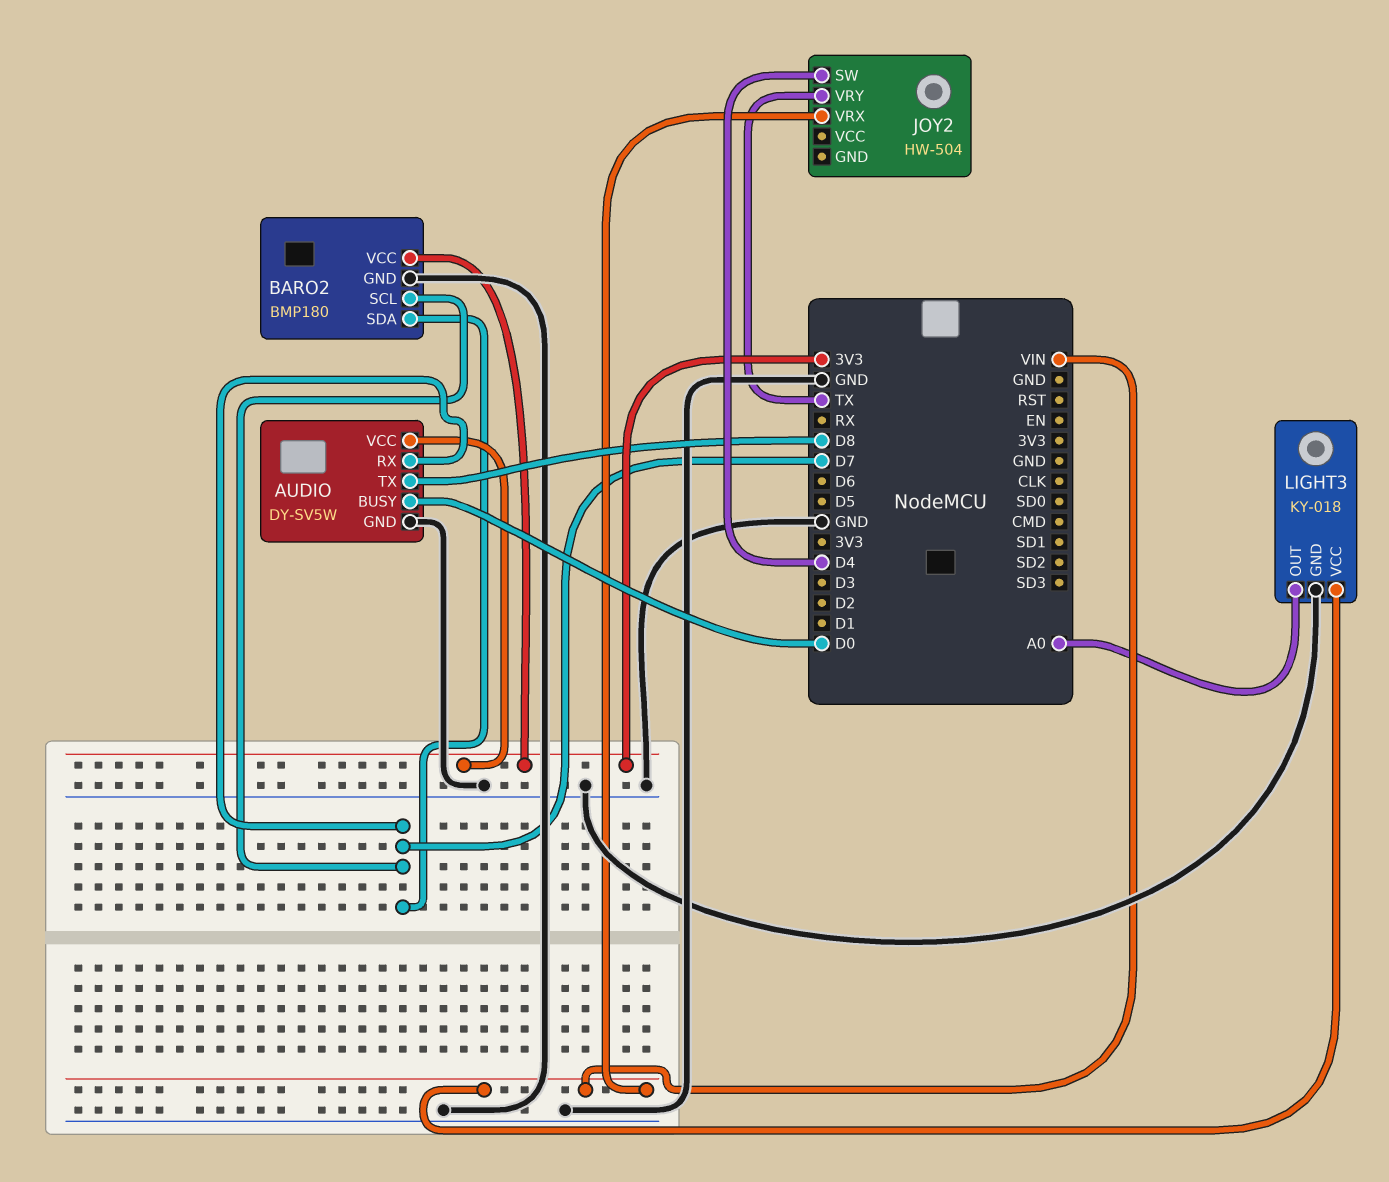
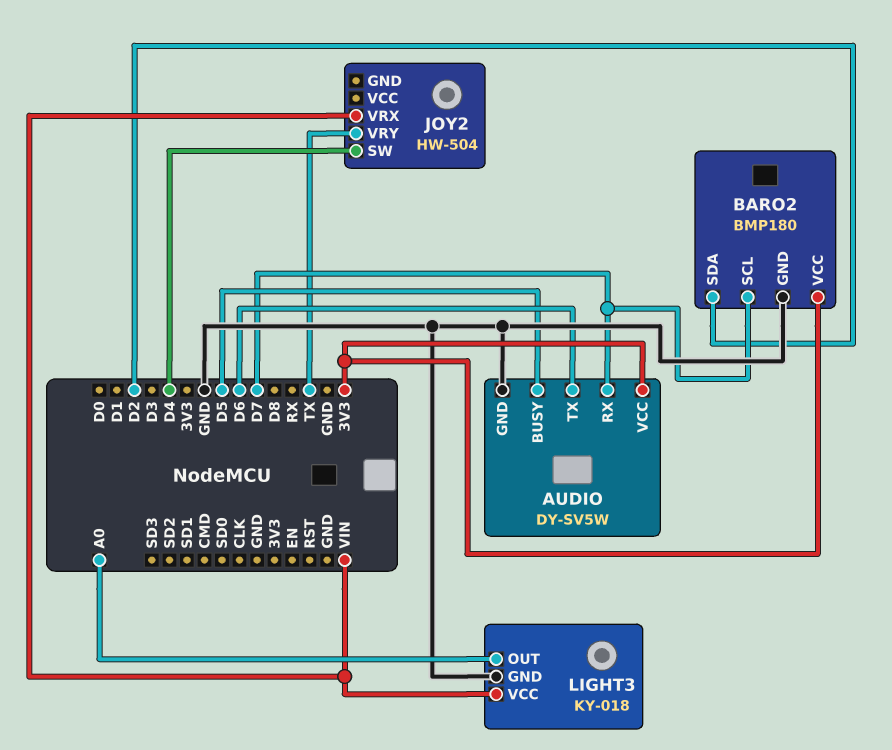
AUDIO pin BUSY: D0 -> D5
AUDIO pin TX: D8 -> D6
BARO2 pin SDA: D7 -> D2

